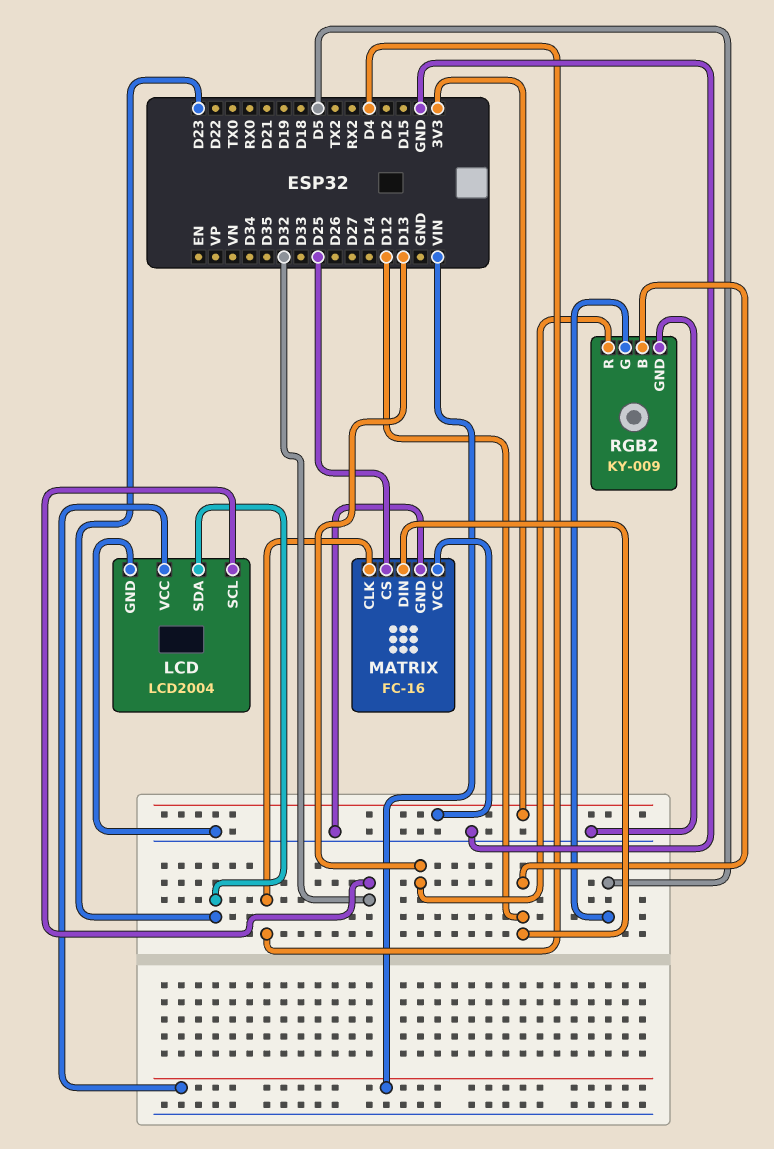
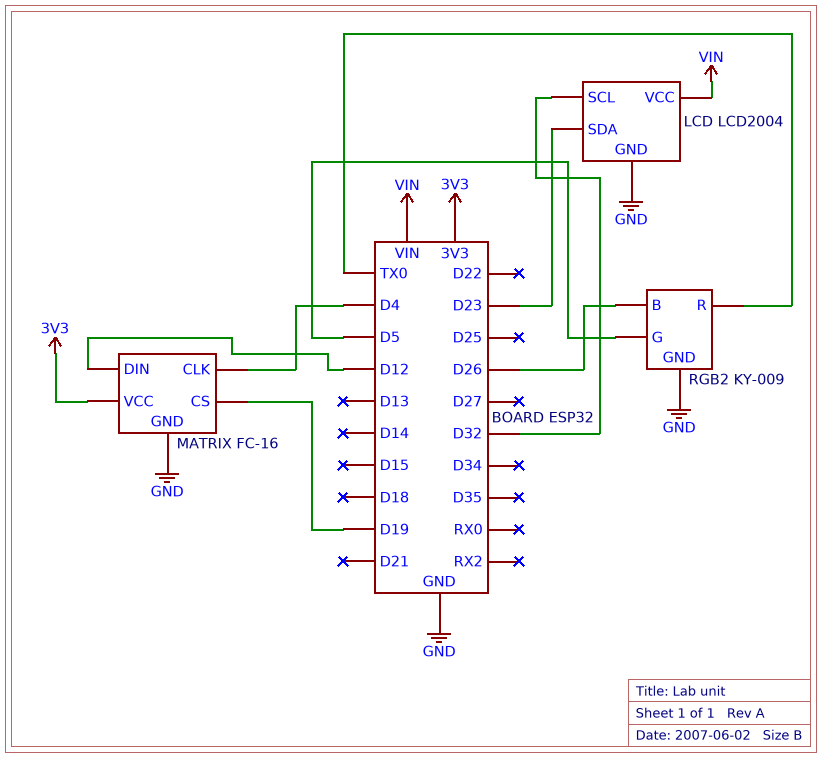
MATRIX pin CS: D25 -> D19
RGB2 pin B: D12 -> D26
RGB2 pin R: D13 -> TX0

